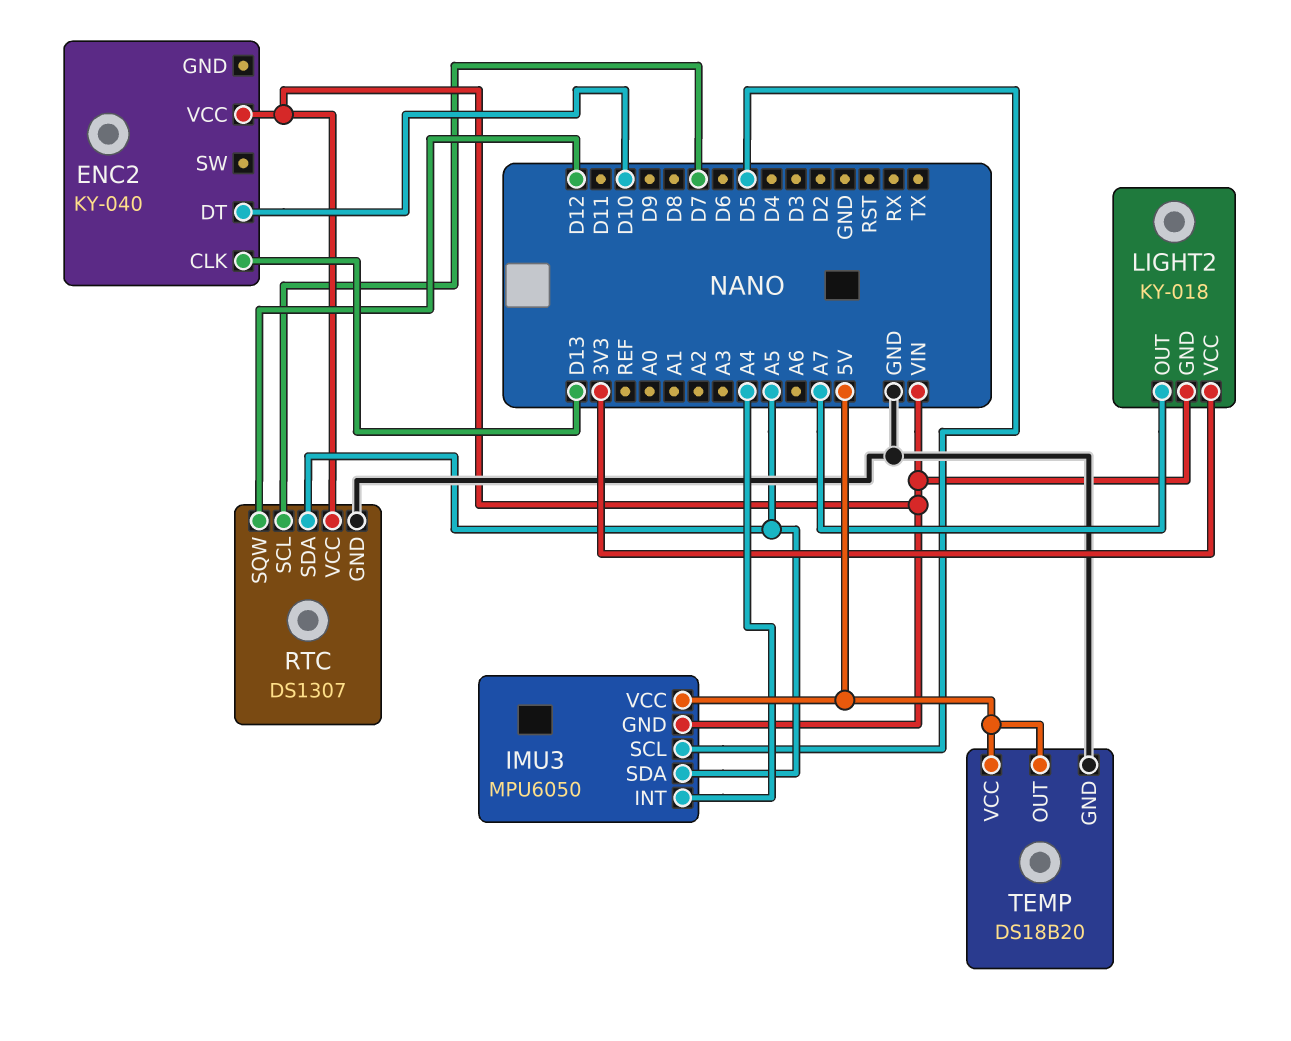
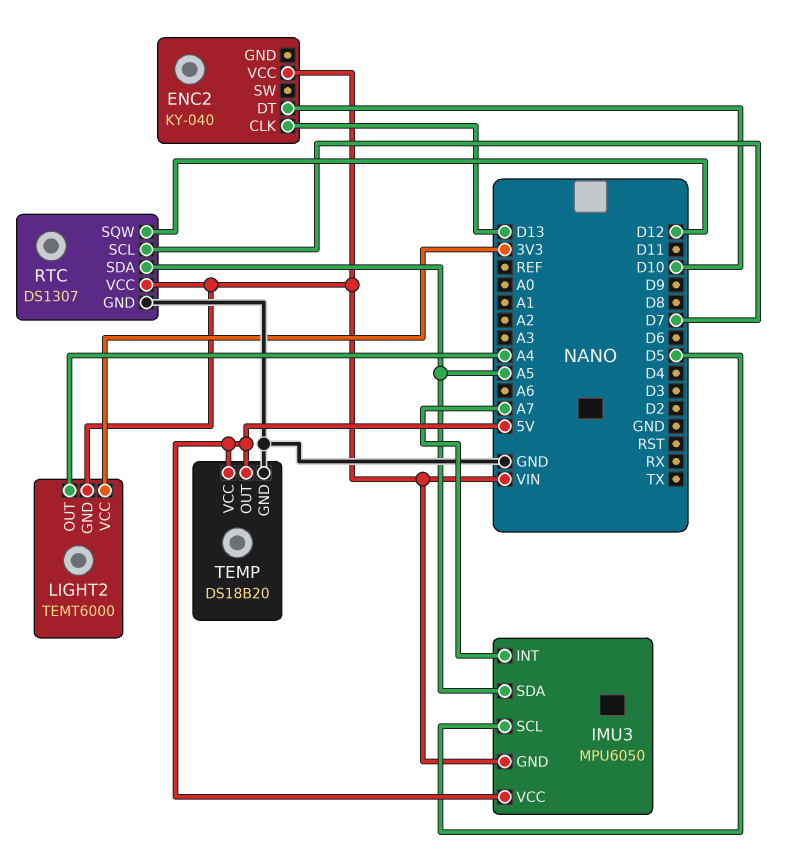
IMU3 pin INT: A4 -> A7
LIGHT2: KY-018 -> TEMT6000
LIGHT2 pin OUT: A7 -> A4

